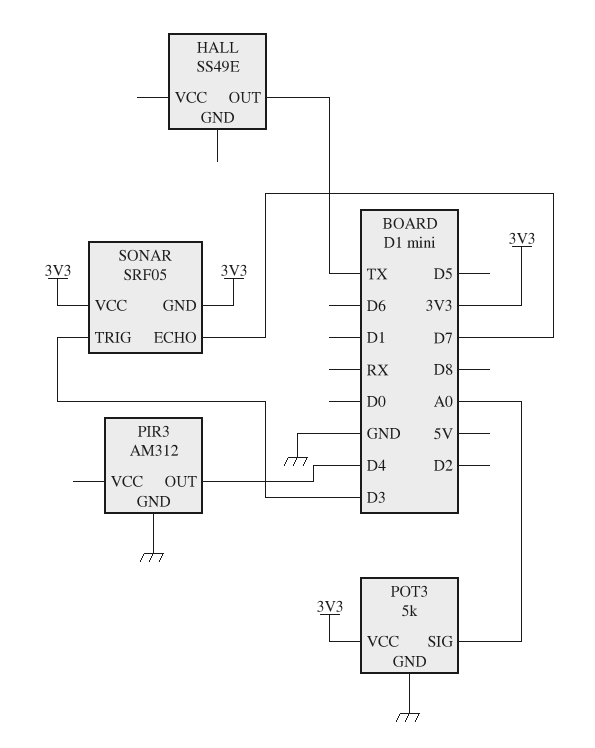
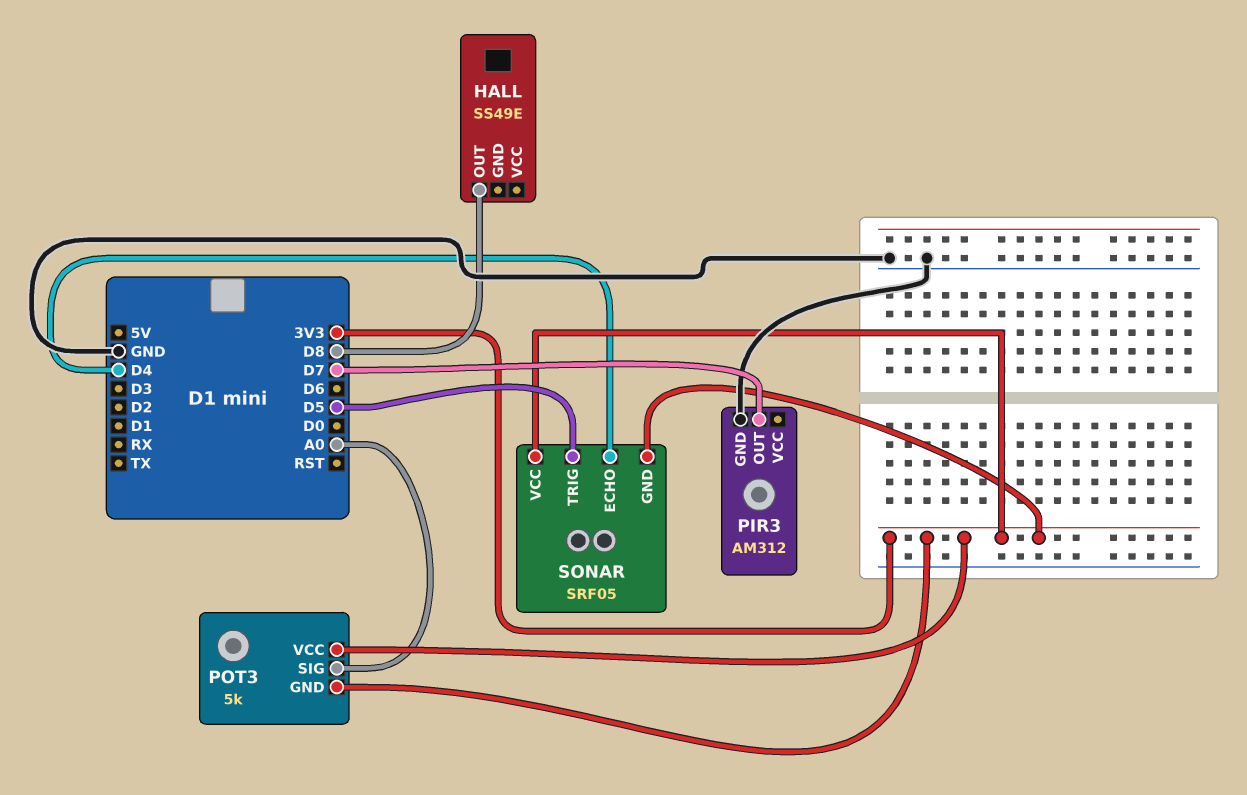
HALL pin OUT: TX -> D8
PIR3 pin OUT: D4 -> D7
POT3 pin GND: GND -> 3V3
SONAR pin ECHO: D7 -> D4
SONAR pin TRIG: D3 -> D5

